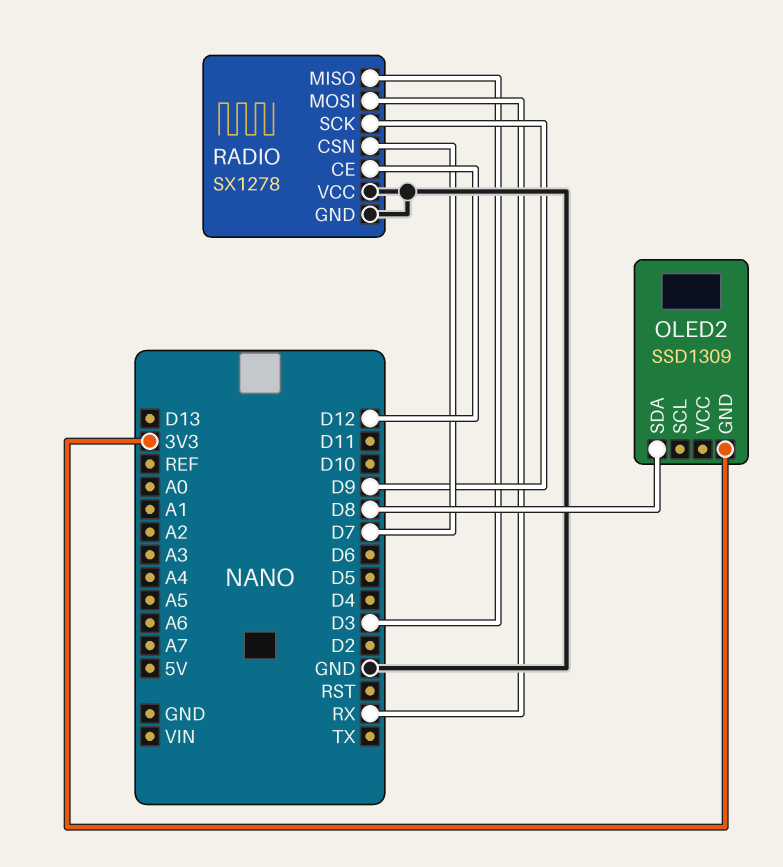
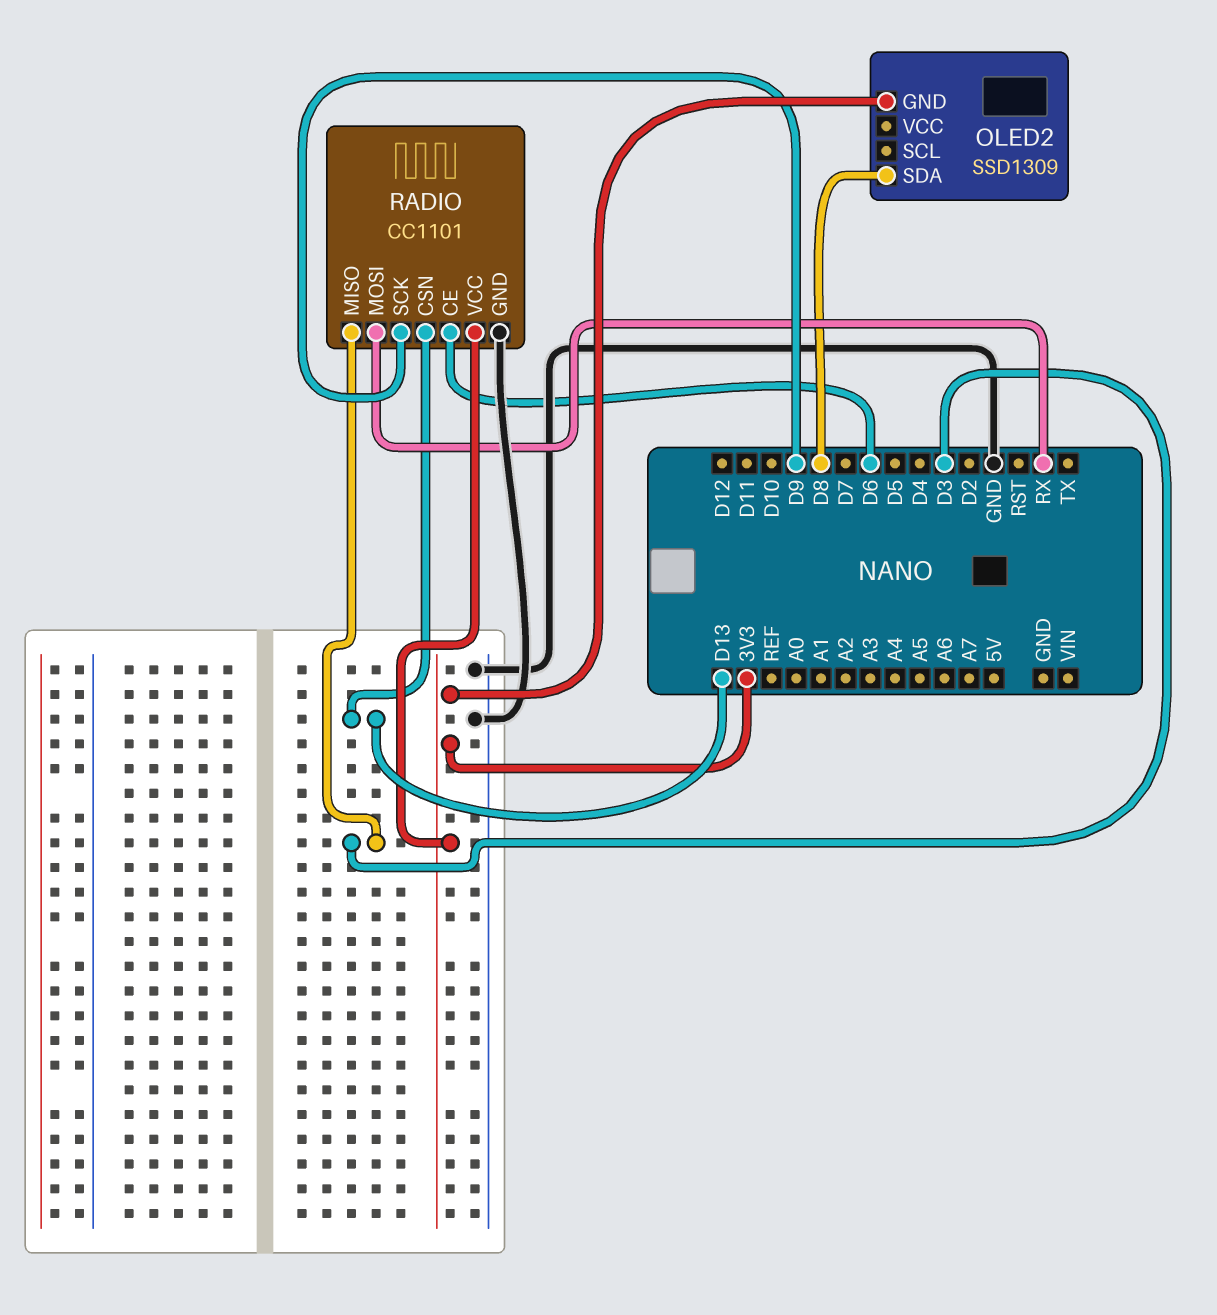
RADIO: SX1278 -> CC1101
RADIO pin CE: D12 -> D6
RADIO pin CSN: D7 -> D13
RADIO pin VCC: GND -> 3V3

